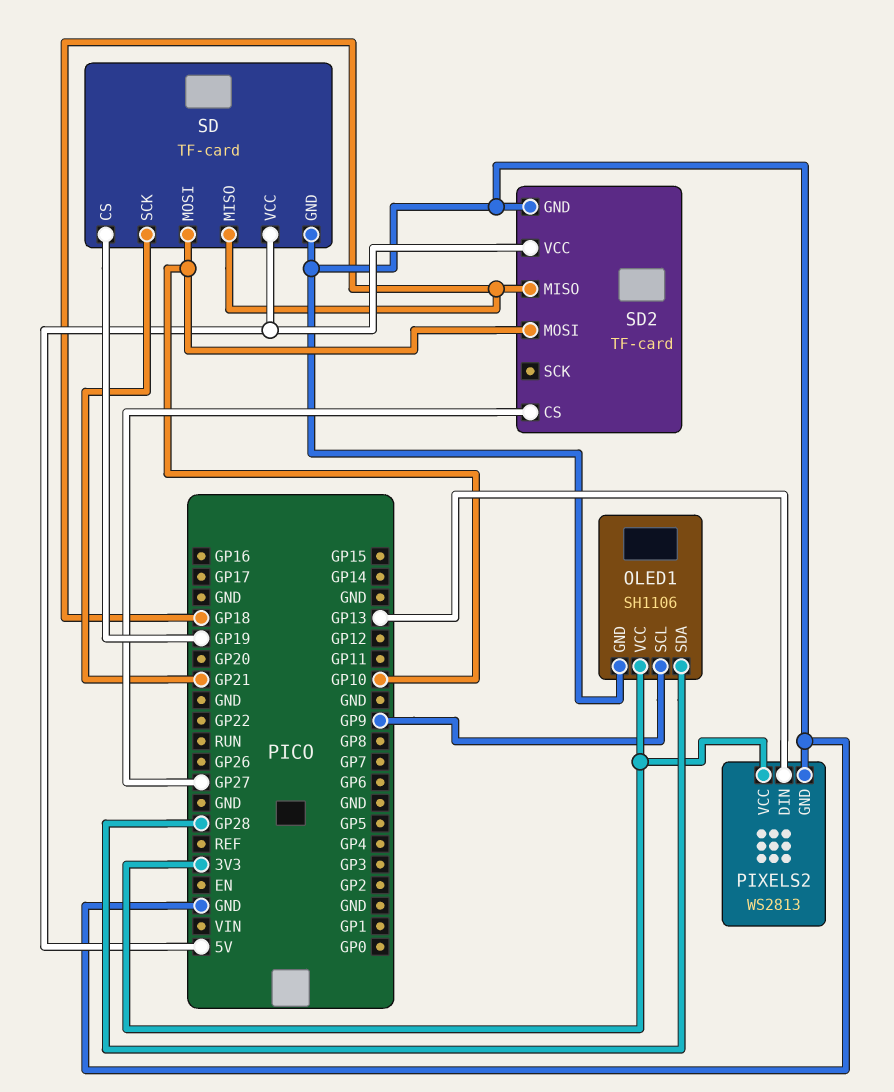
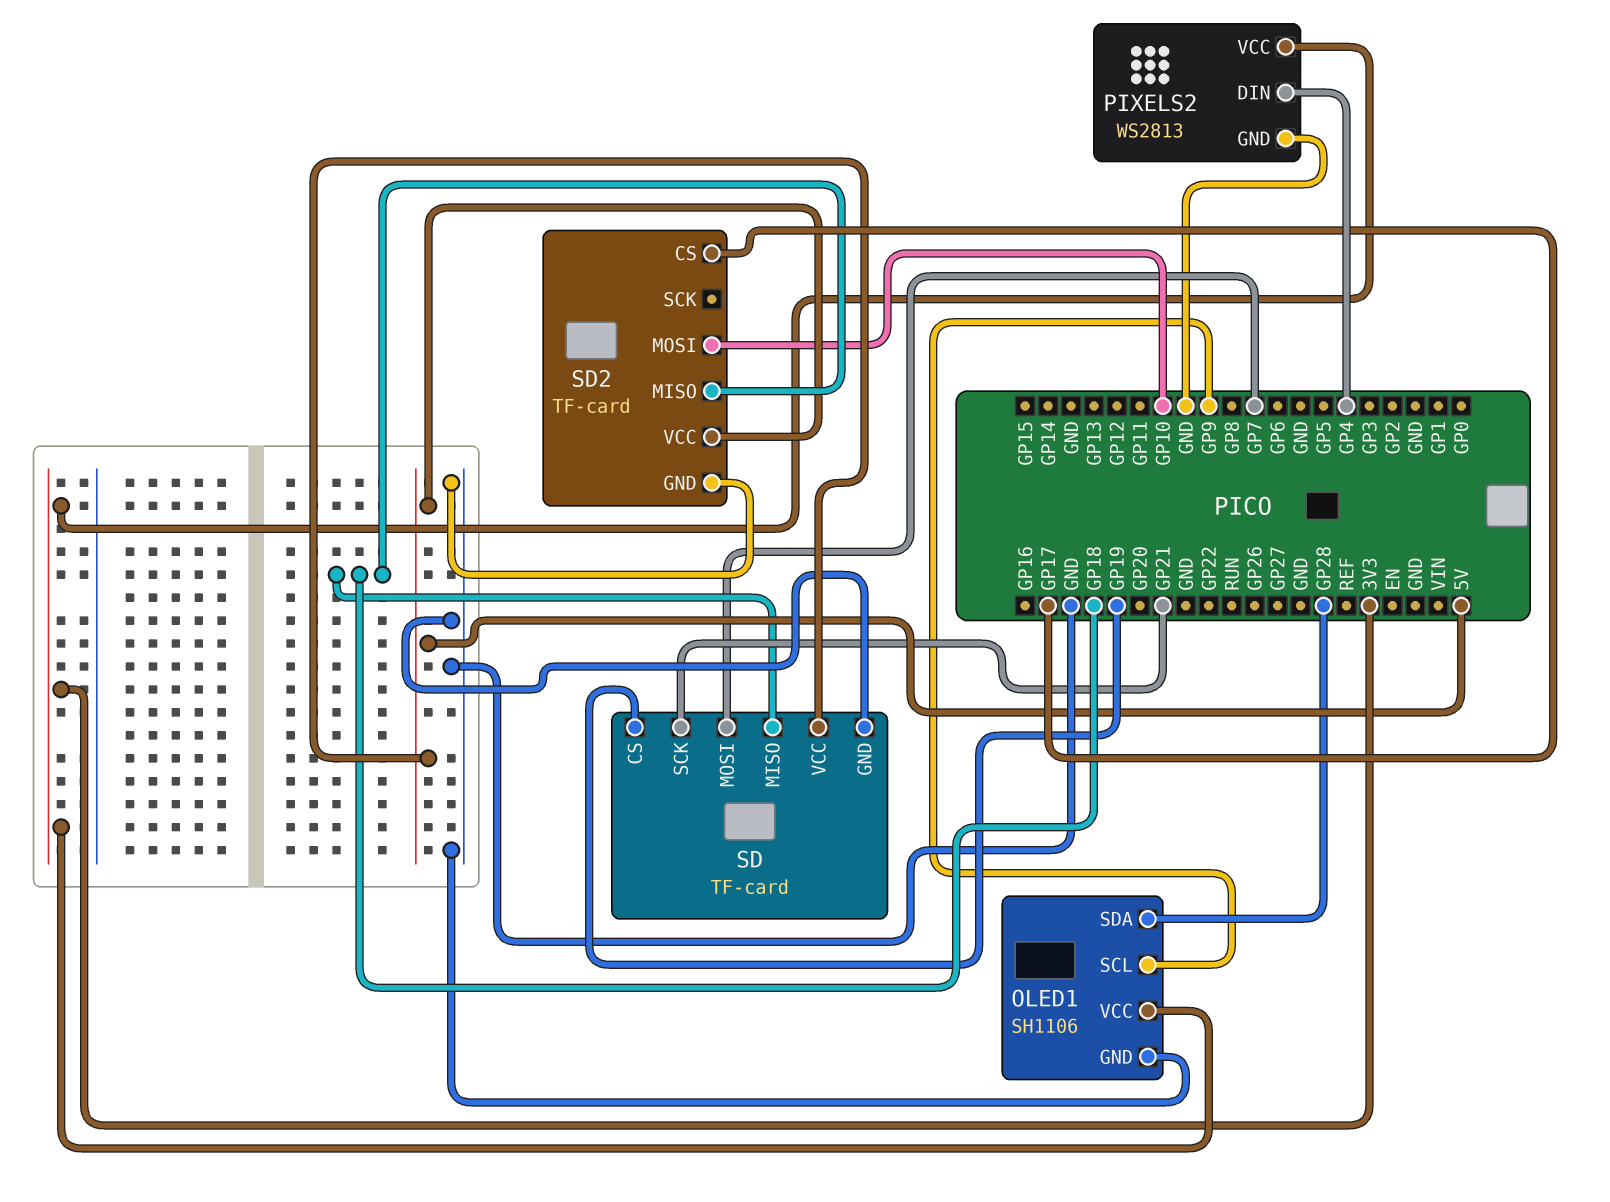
PIXELS2 pin DIN: GP13 -> GP4
SD pin MOSI: GP10 -> GP7
SD2 pin CS: GP27 -> GP17

